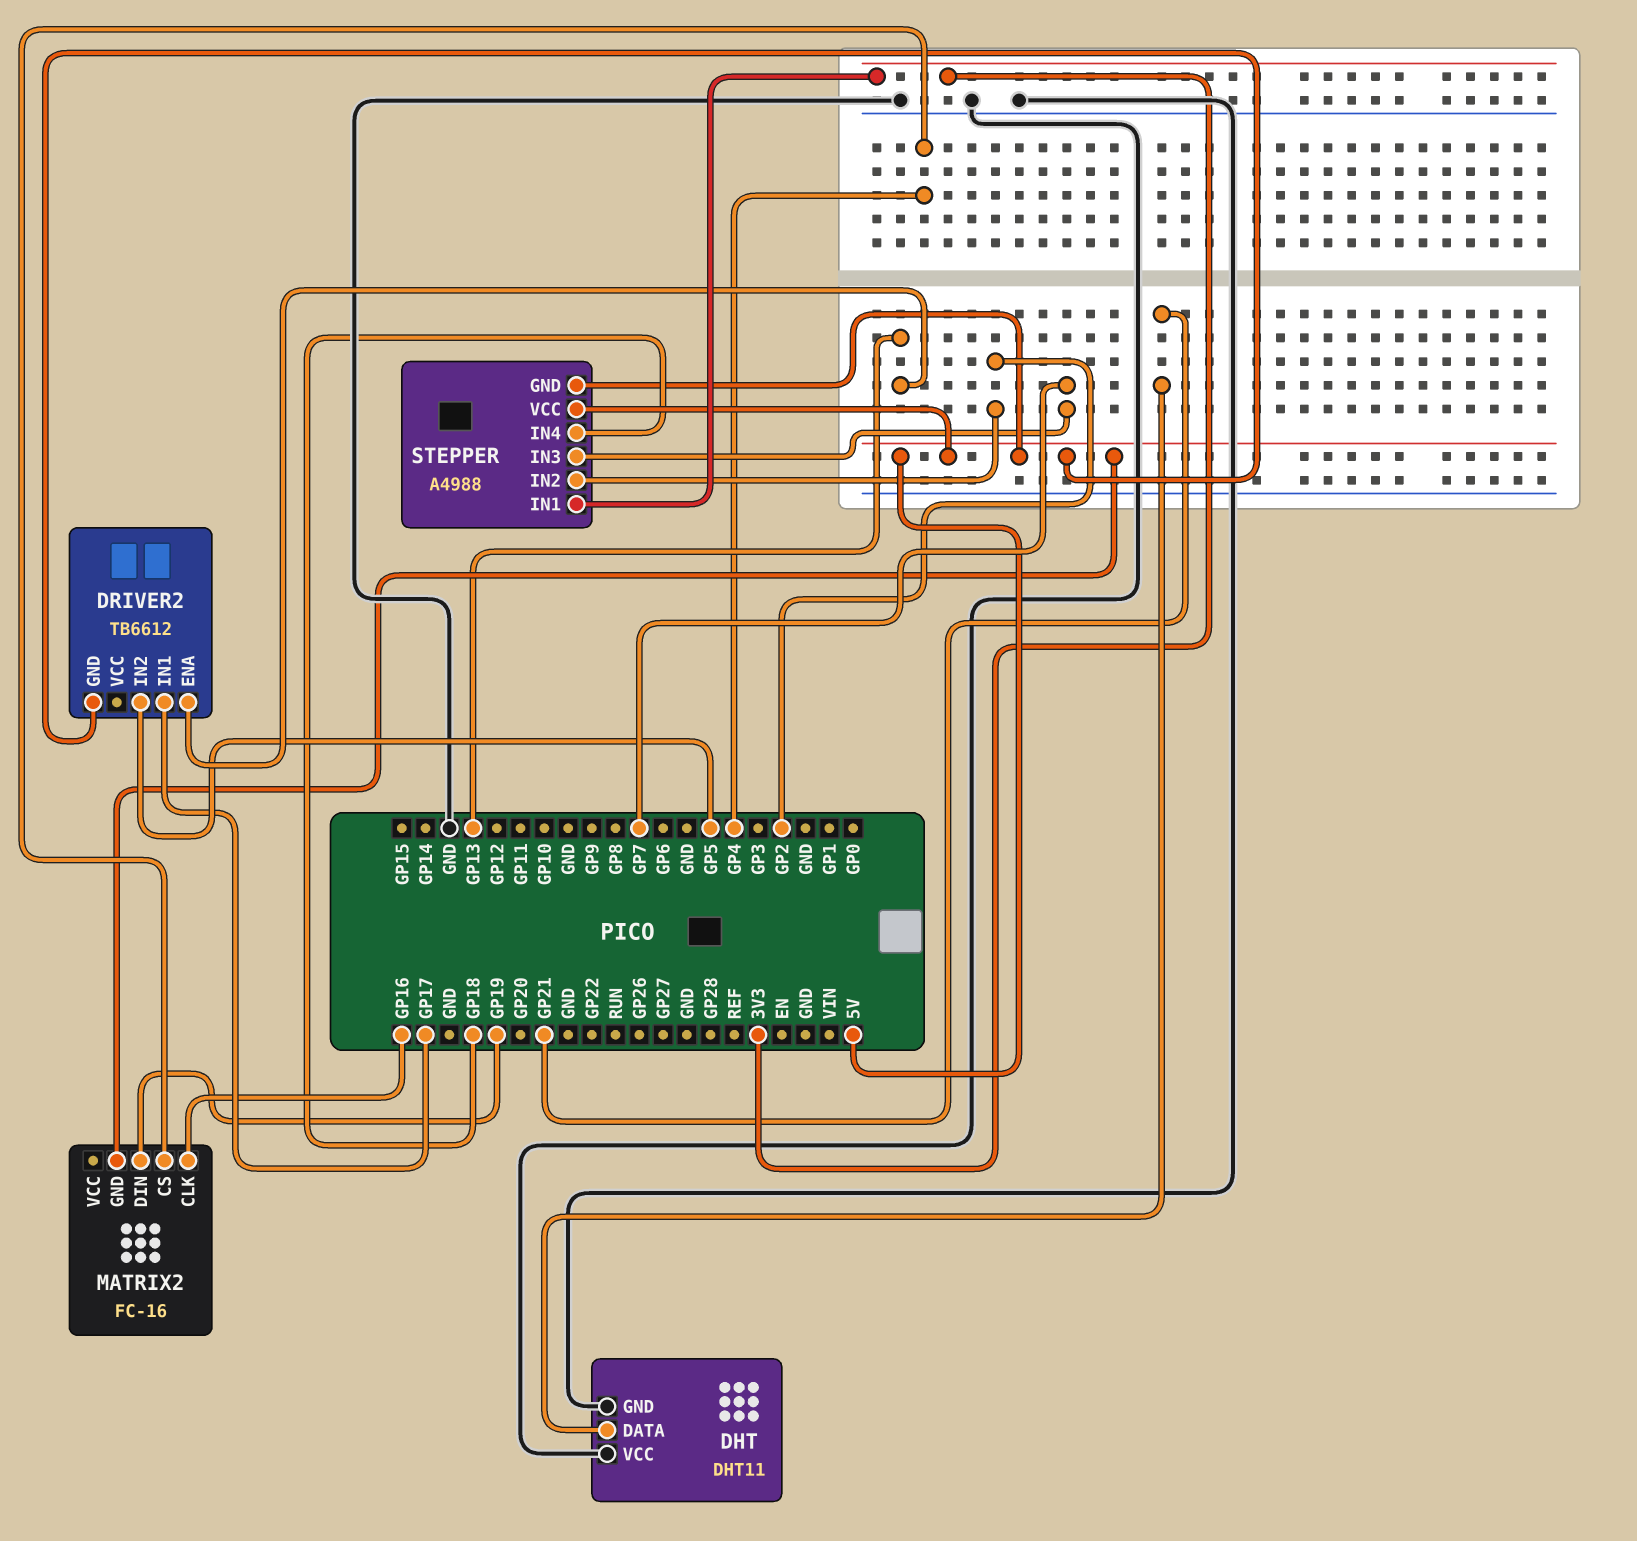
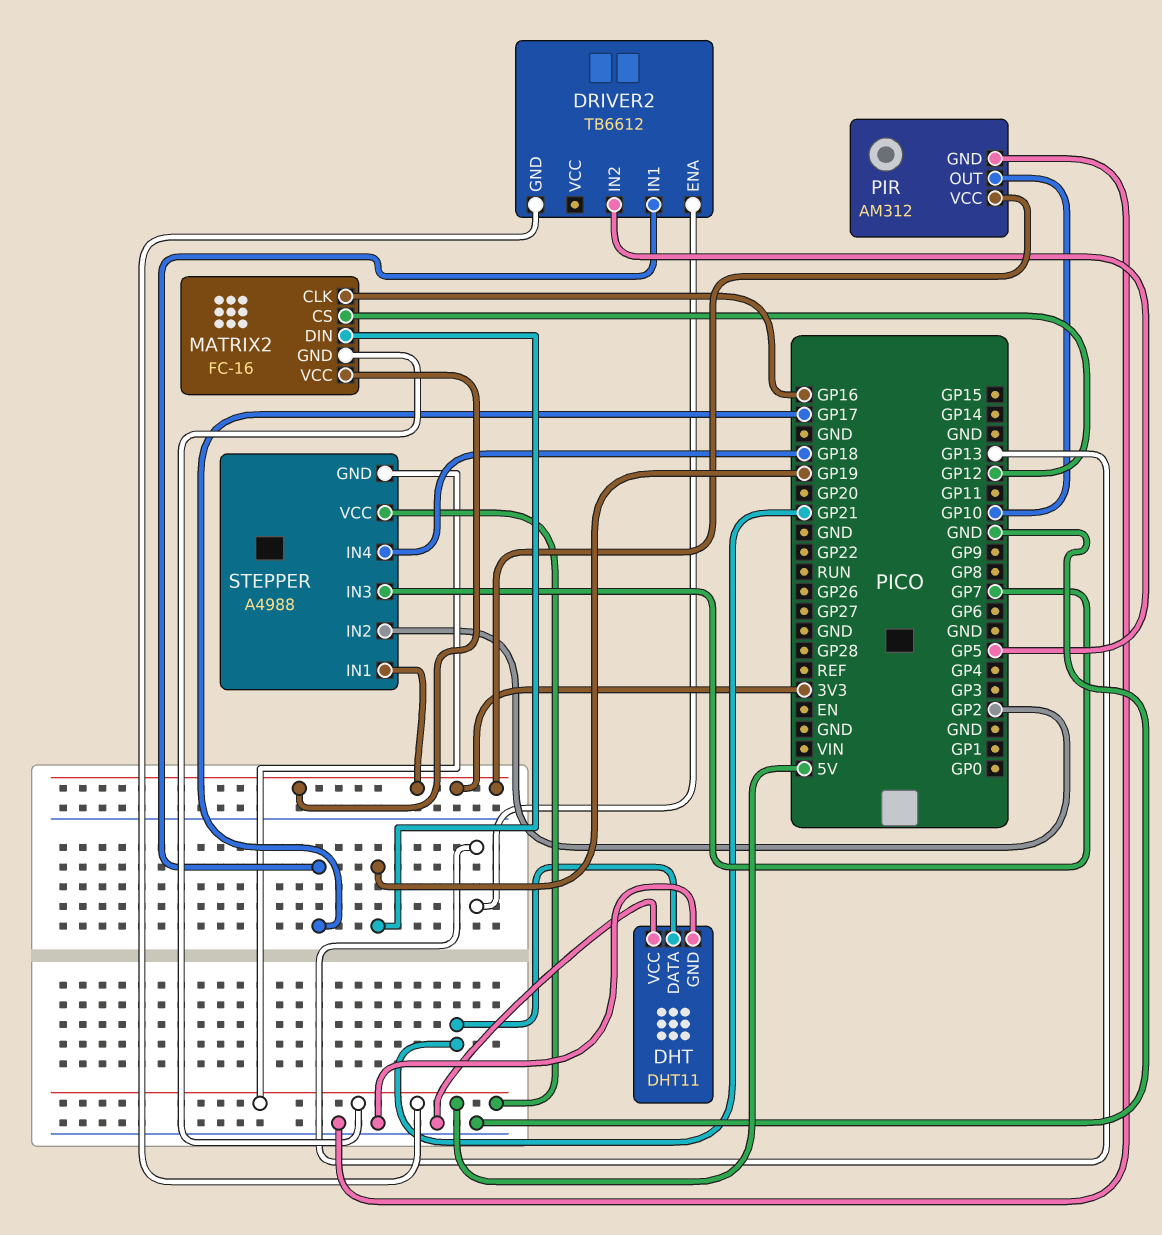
MATRIX2 pin CS: GP4 -> GP12
MATRIX2 pin VCC: none -> 3V3
PIR: none -> AM312
PIR pin GND: none -> GND
PIR pin OUT: none -> GP10
PIR pin VCC: none -> 3V3

